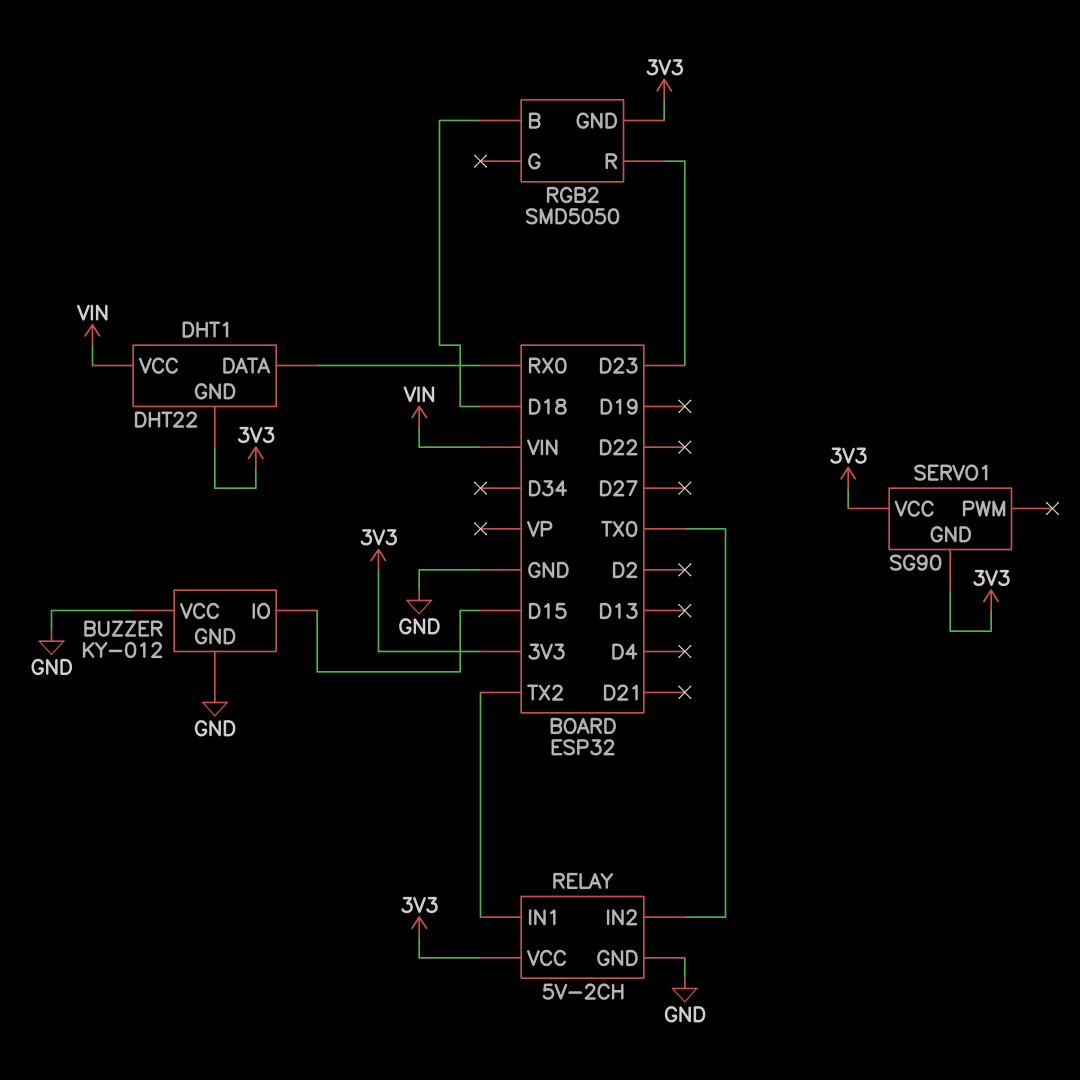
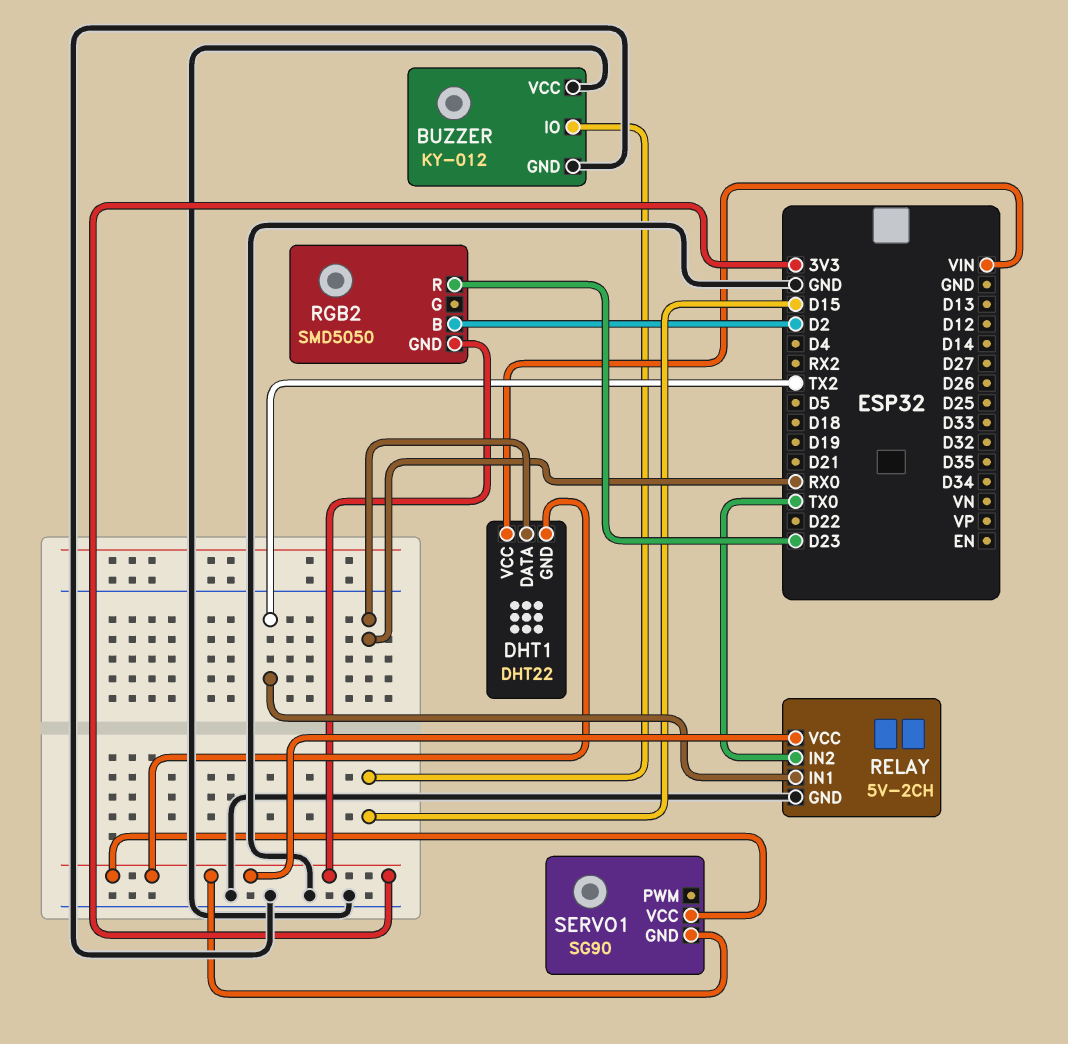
RGB2 pin B: D18 -> D2

